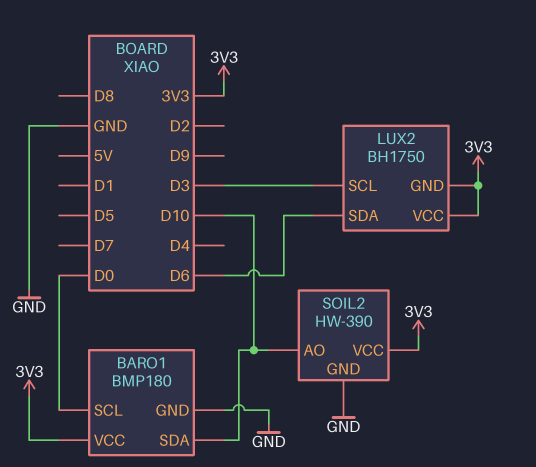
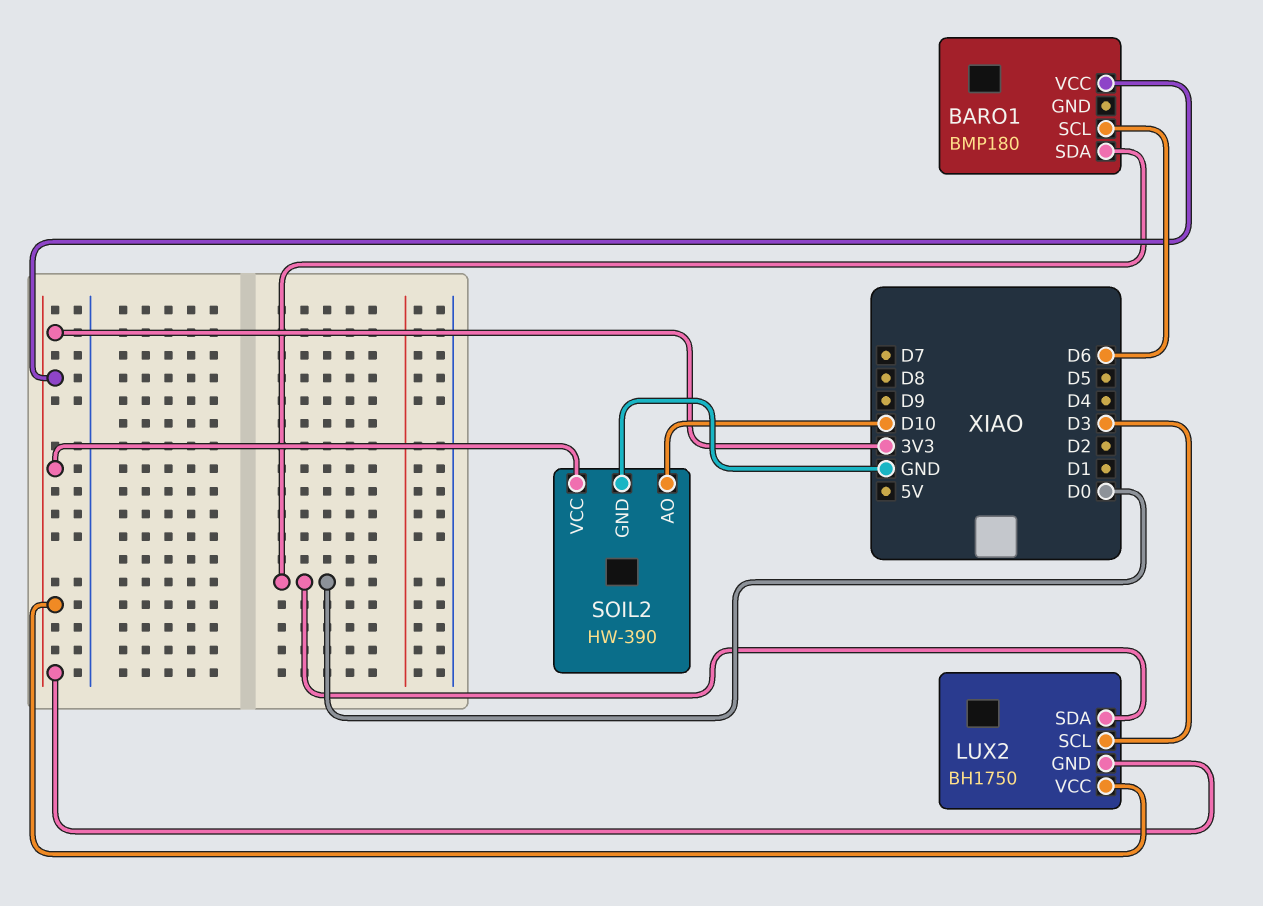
BARO1 pin GND: GND -> none
BARO1 pin SCL: D0 -> D6
BARO1 pin SDA: D10 -> D0
LUX2 pin SDA: D6 -> D0

